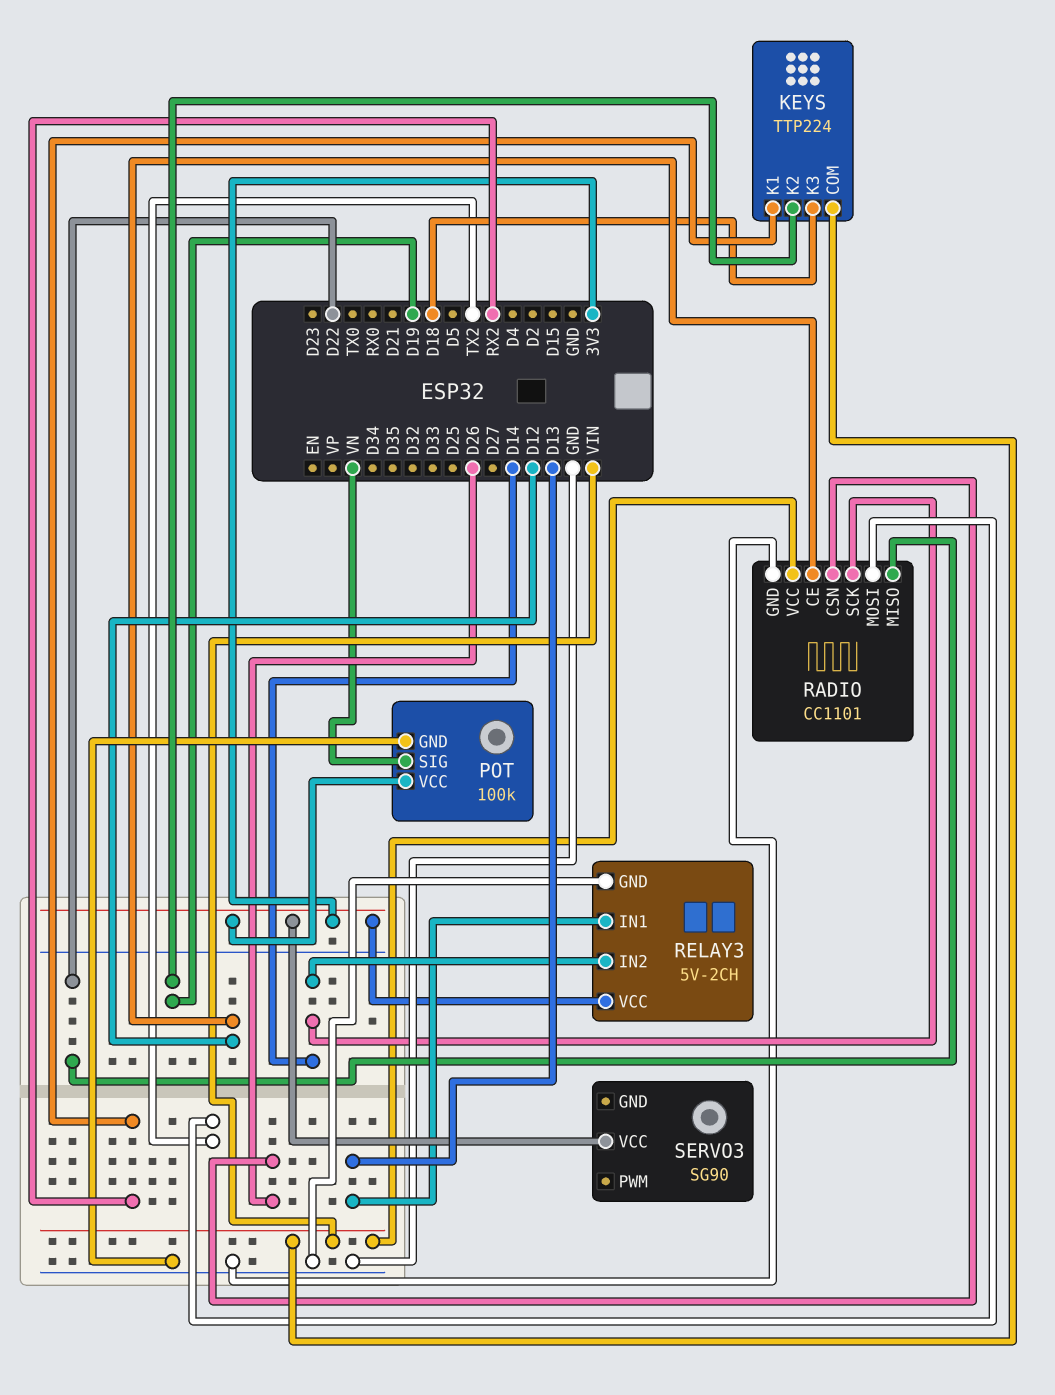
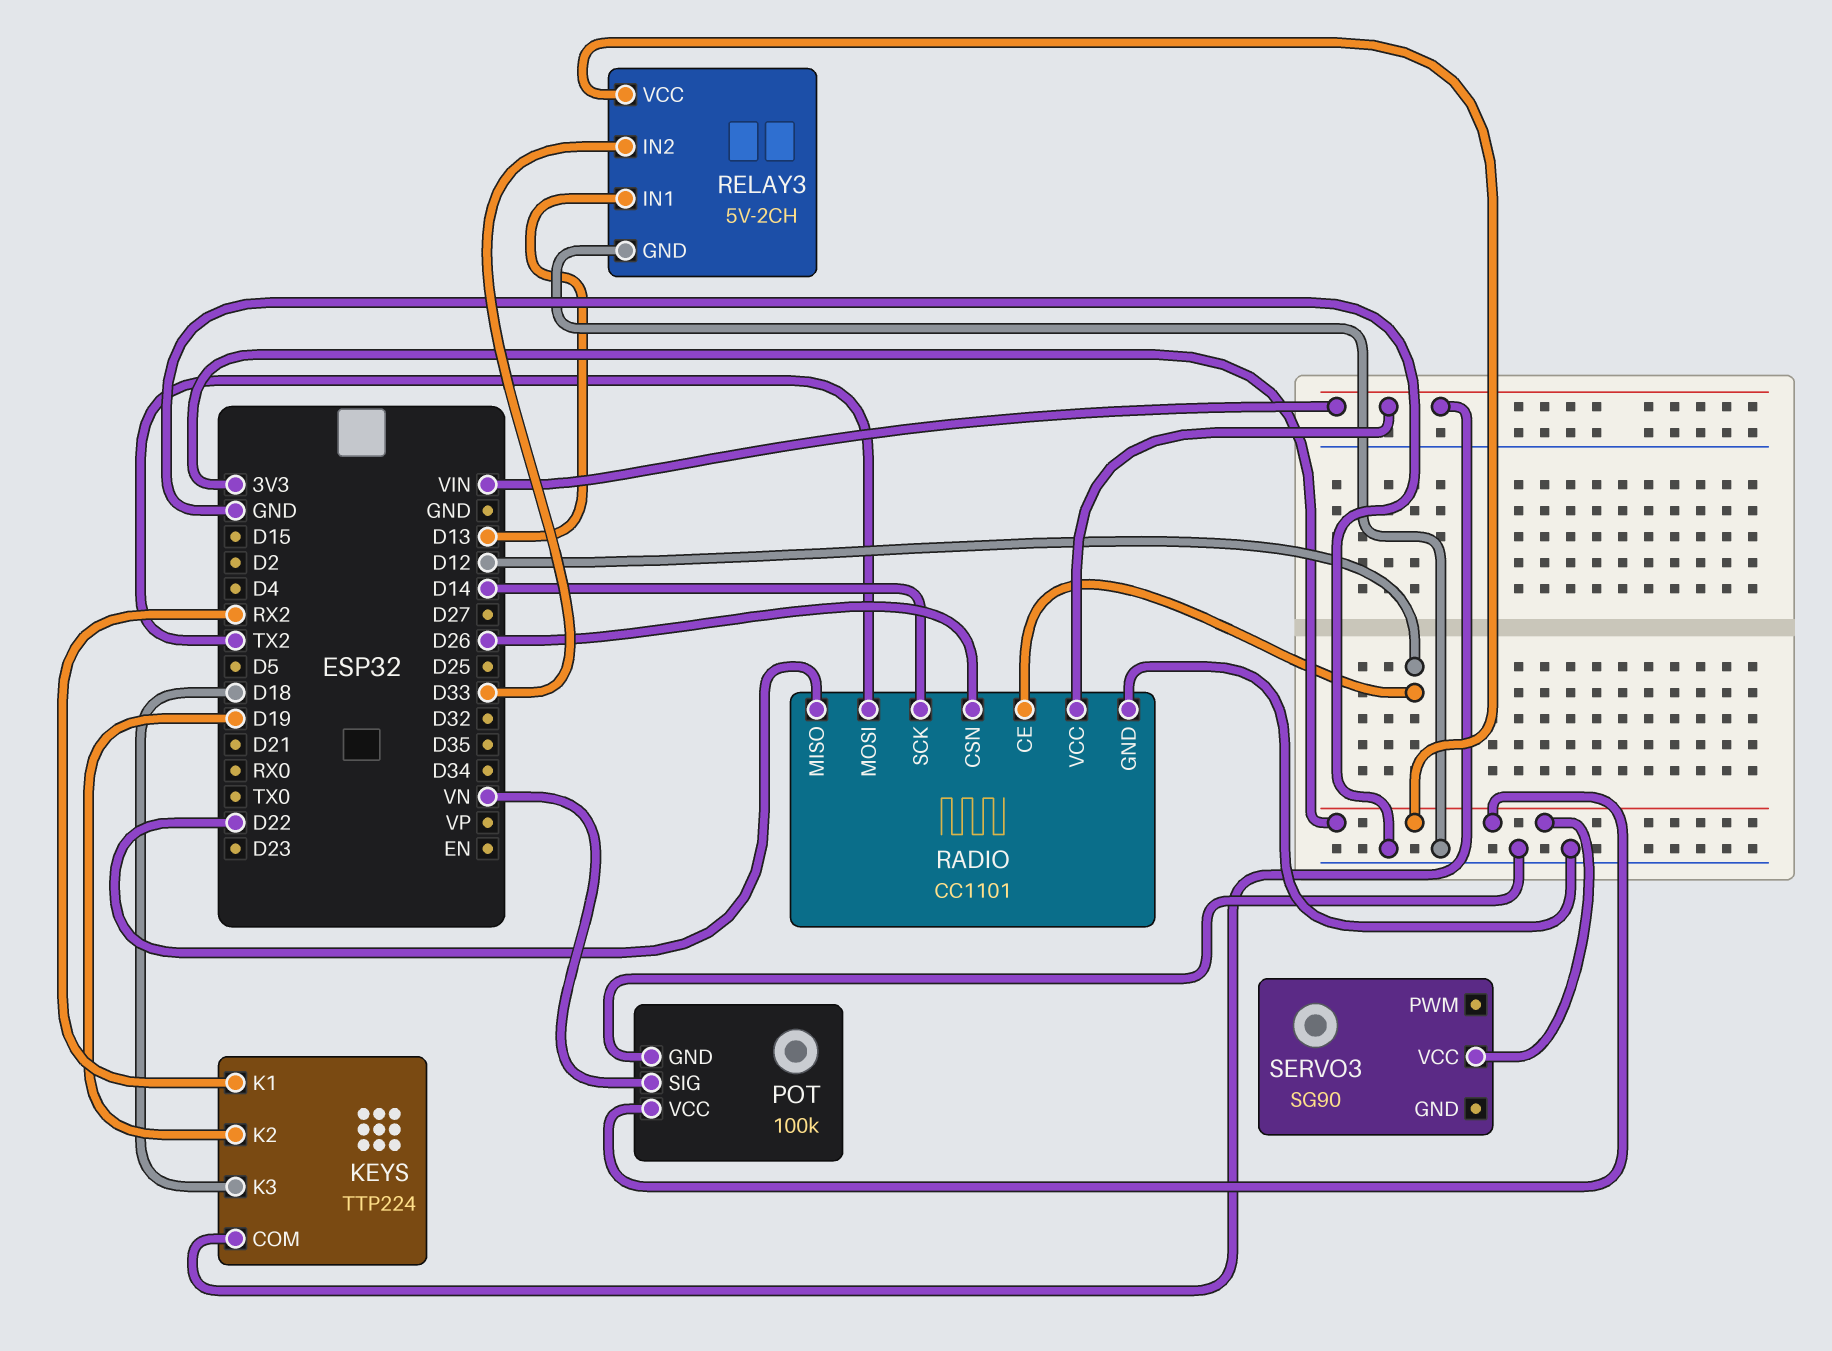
RELAY3 pin IN2: D14 -> D33

